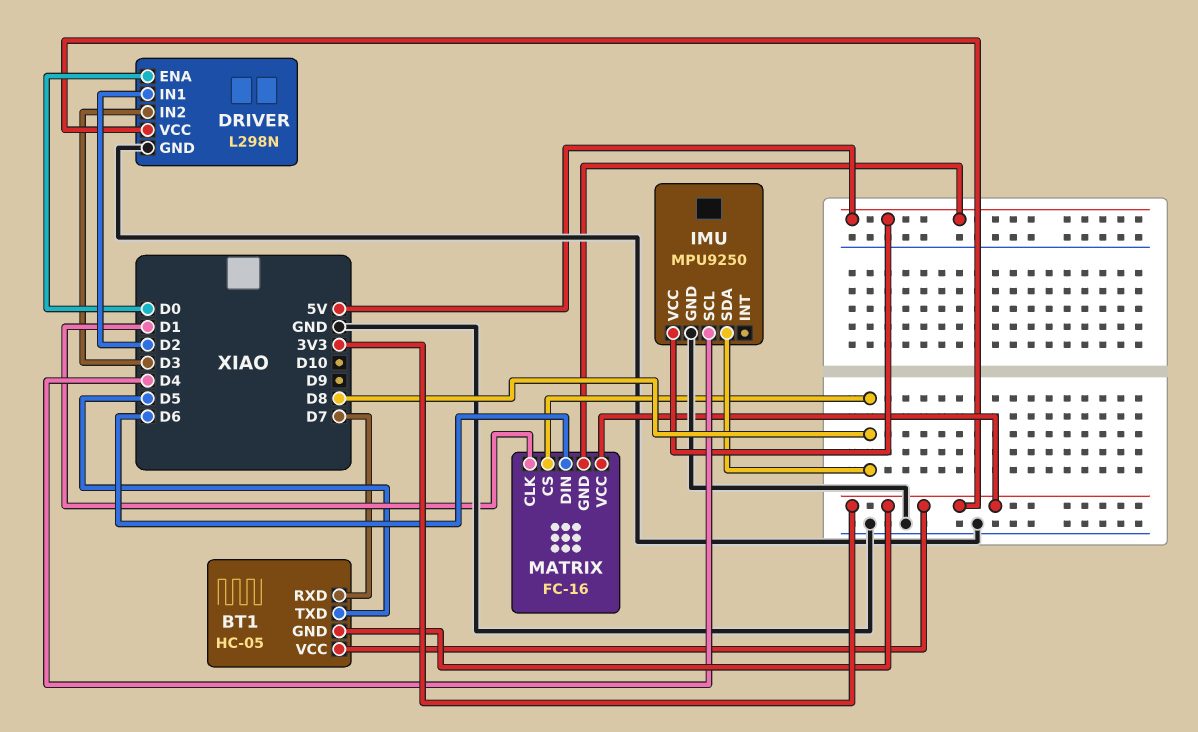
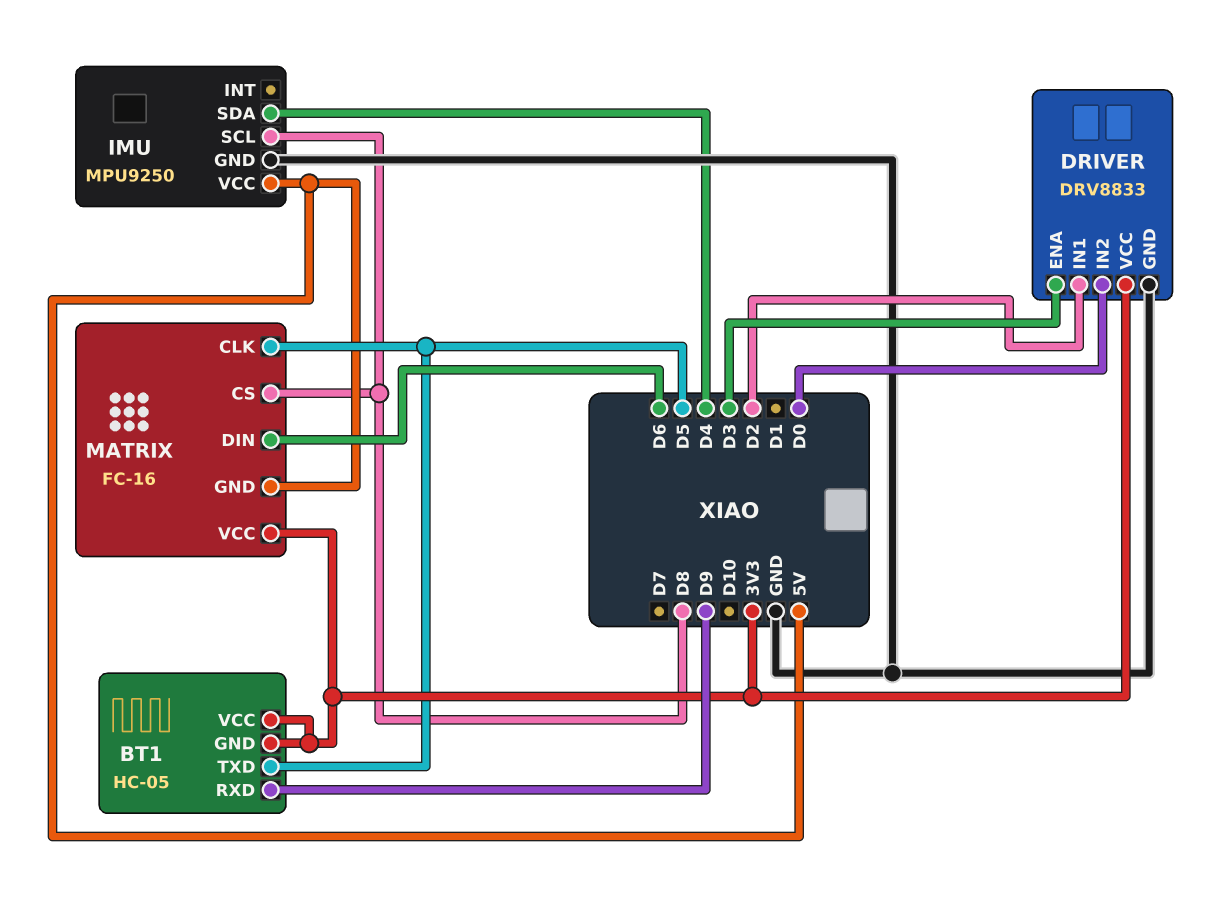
BT1 pin RXD: D7 -> D9
DRIVER: L298N -> DRV8833
DRIVER pin ENA: D0 -> D3
DRIVER pin IN2: D3 -> D0
IMU pin SCL: D4 -> D8
IMU pin SDA: D8 -> D4
MATRIX pin CLK: D1 -> D5

